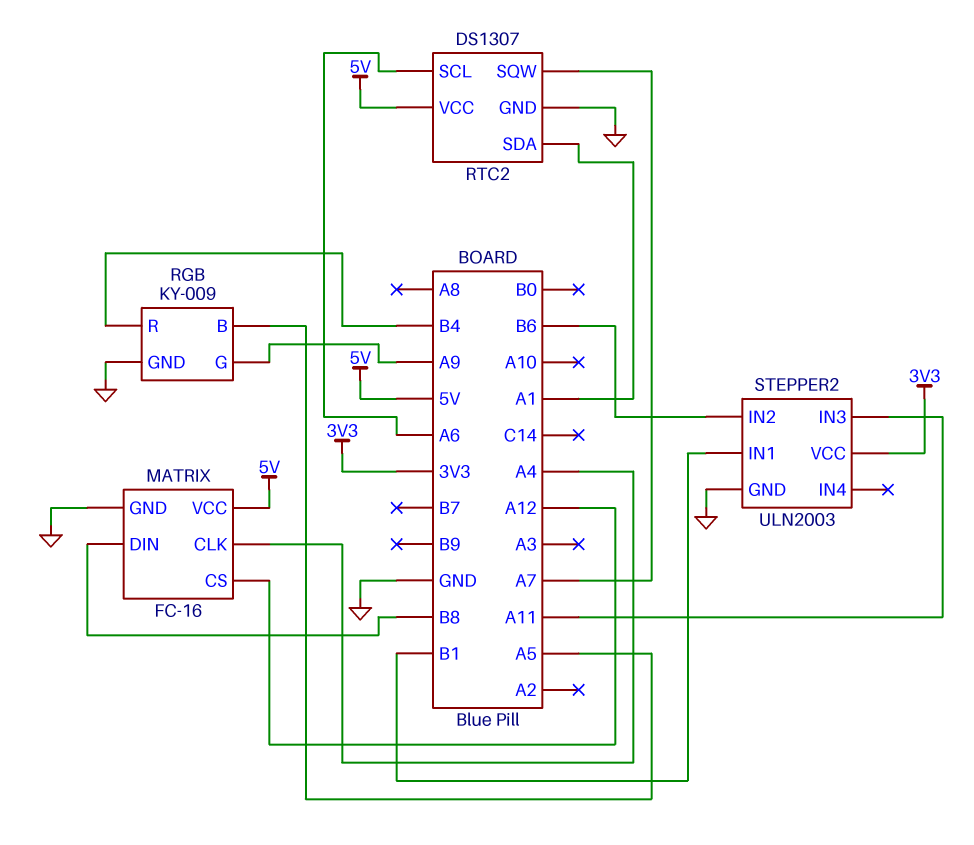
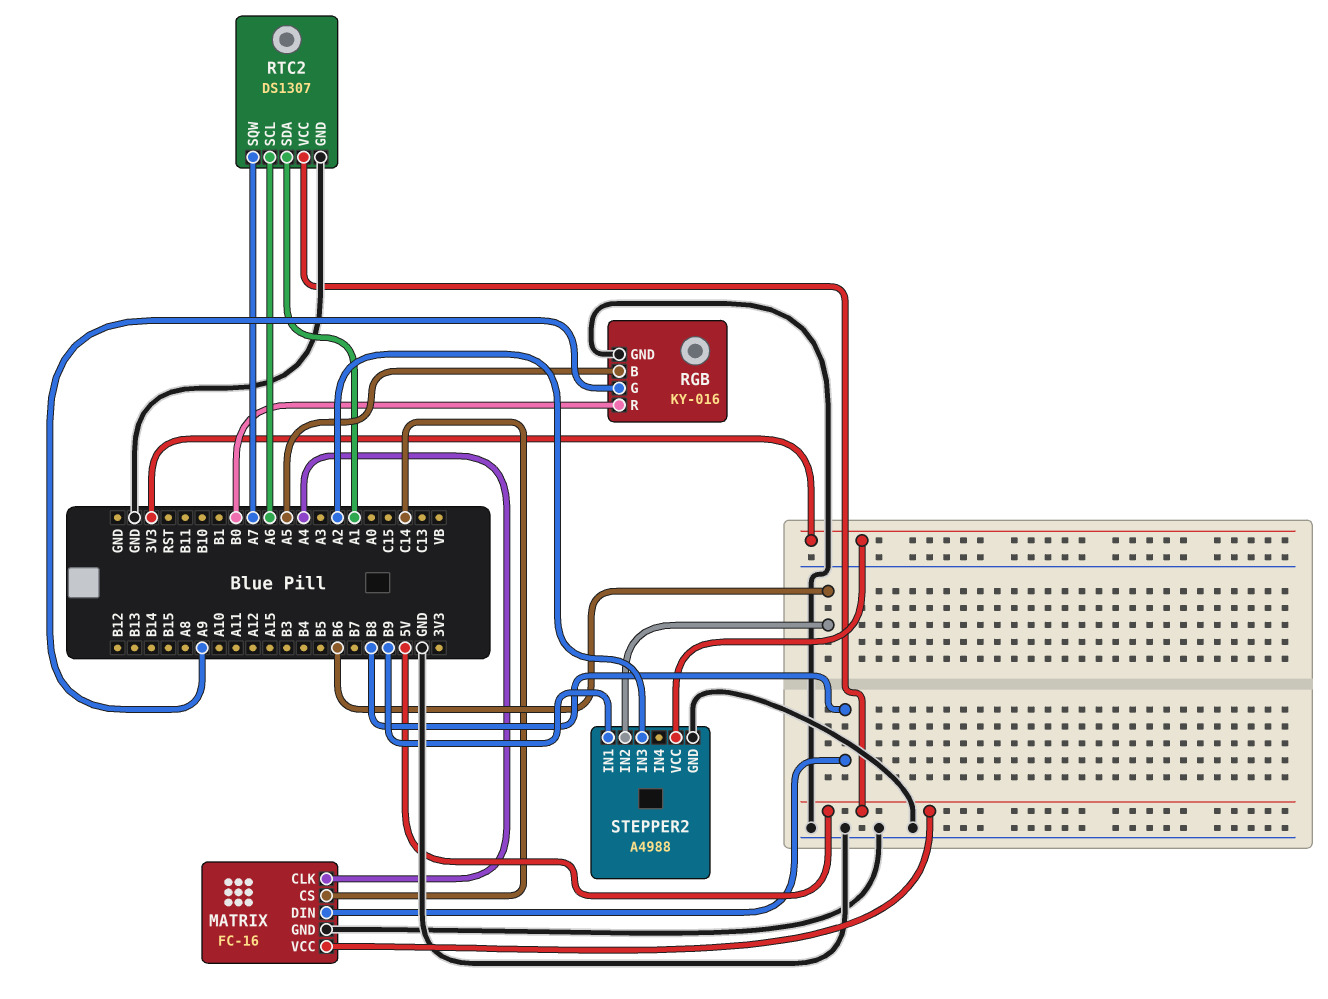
MATRIX pin CS: A12 -> C14
RGB: KY-009 -> KY-016
RGB pin R: B4 -> B0
STEPPER2: ULN2003 -> A4988
STEPPER2 pin IN1: B1 -> B9
STEPPER2 pin IN3: A11 -> A2

